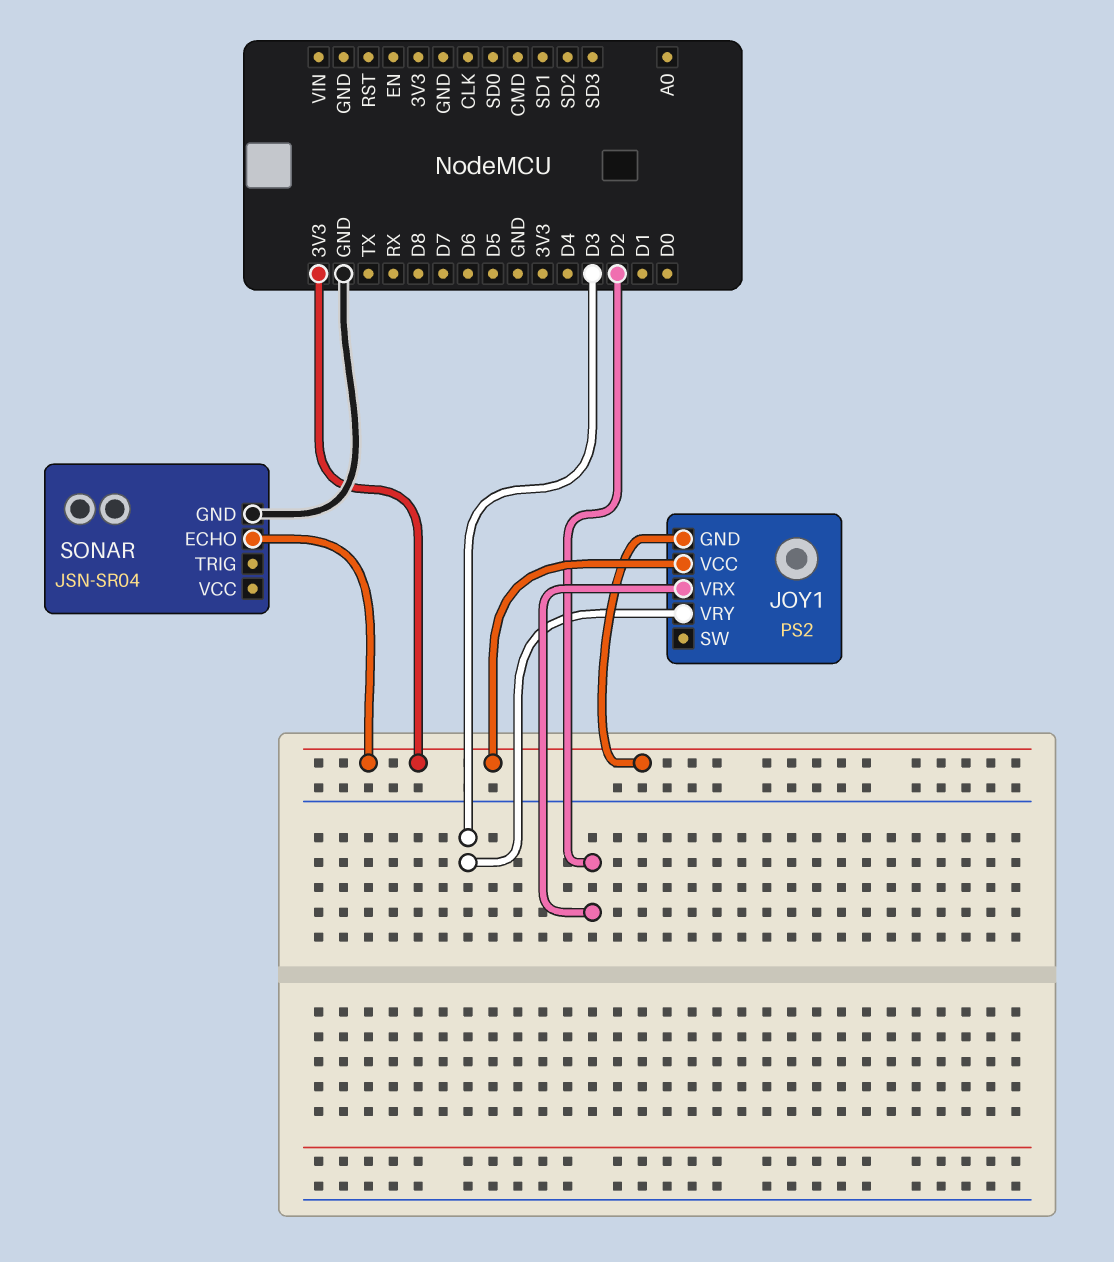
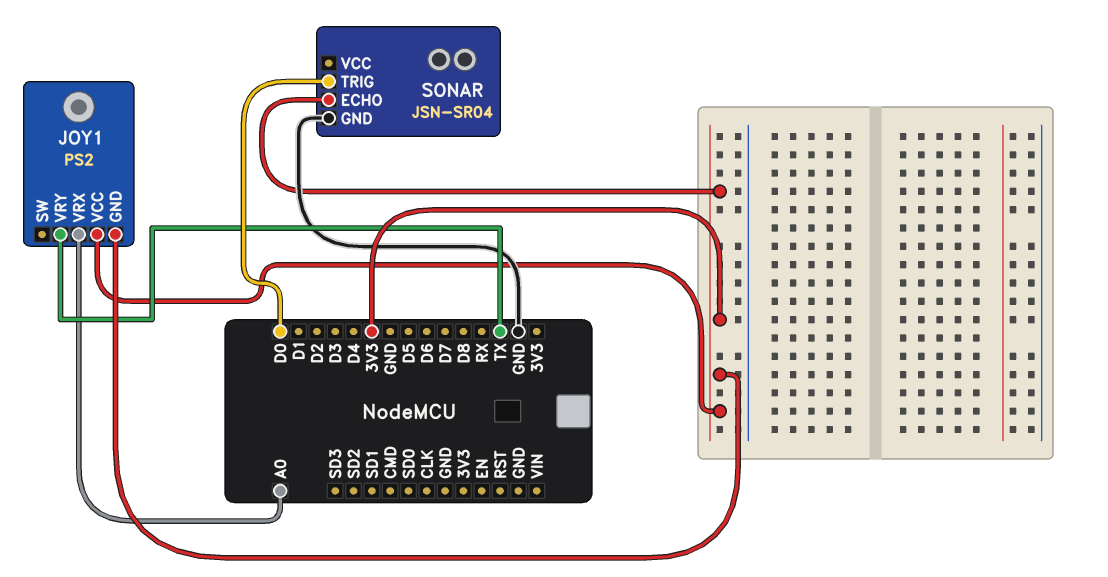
JOY1 pin VRX: D2 -> A0
JOY1 pin VRY: D3 -> TX
SONAR pin TRIG: none -> D0

